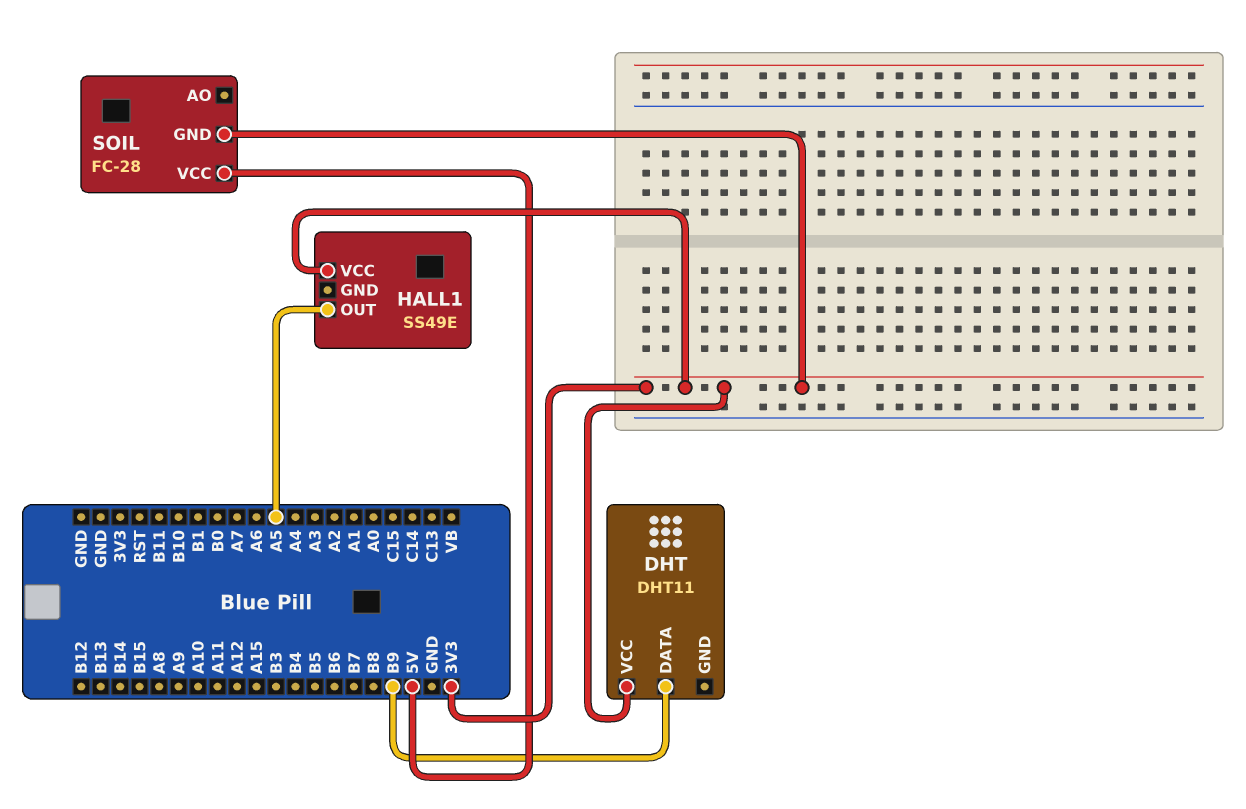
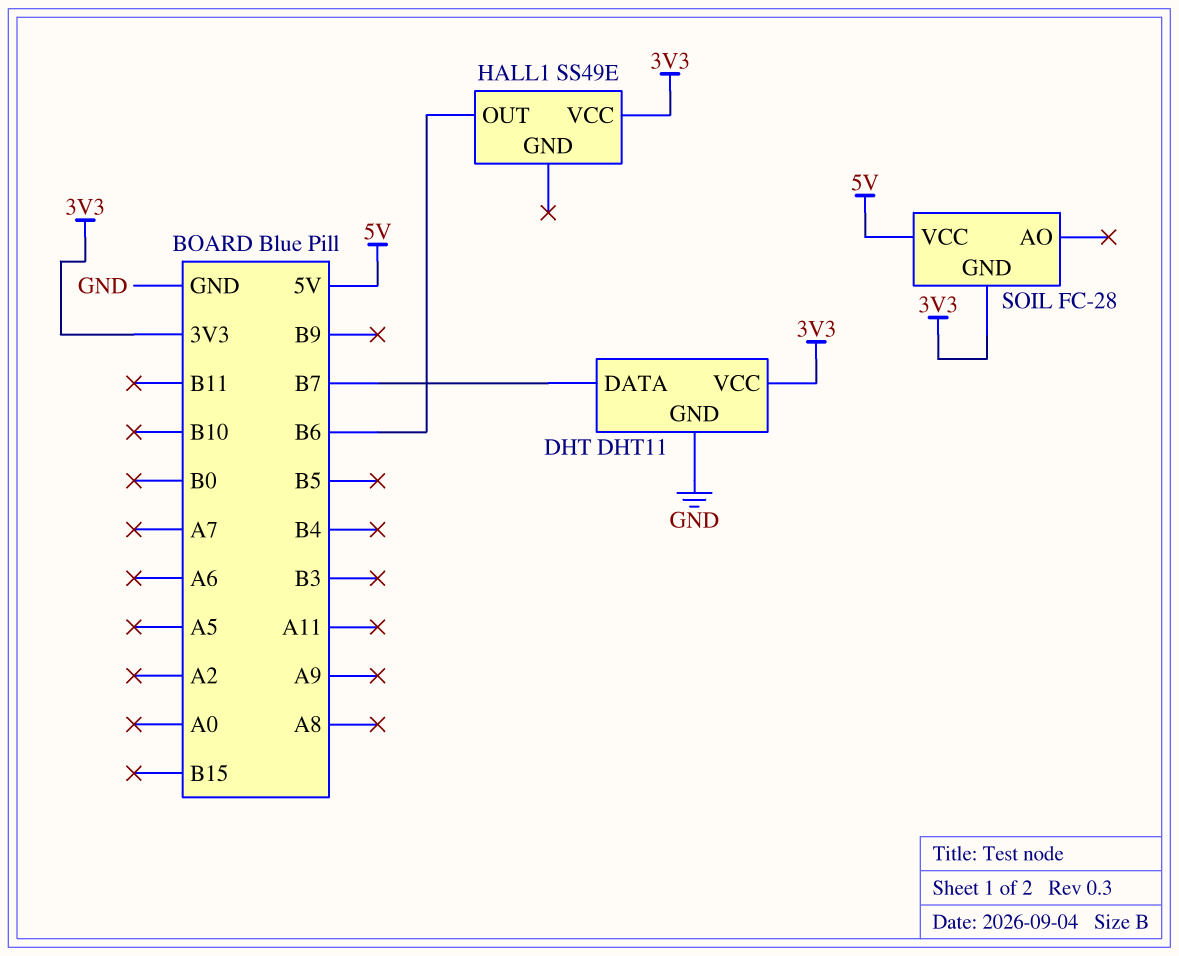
DHT pin DATA: B9 -> B7
DHT pin GND: none -> GND
HALL1 pin OUT: A5 -> B6

